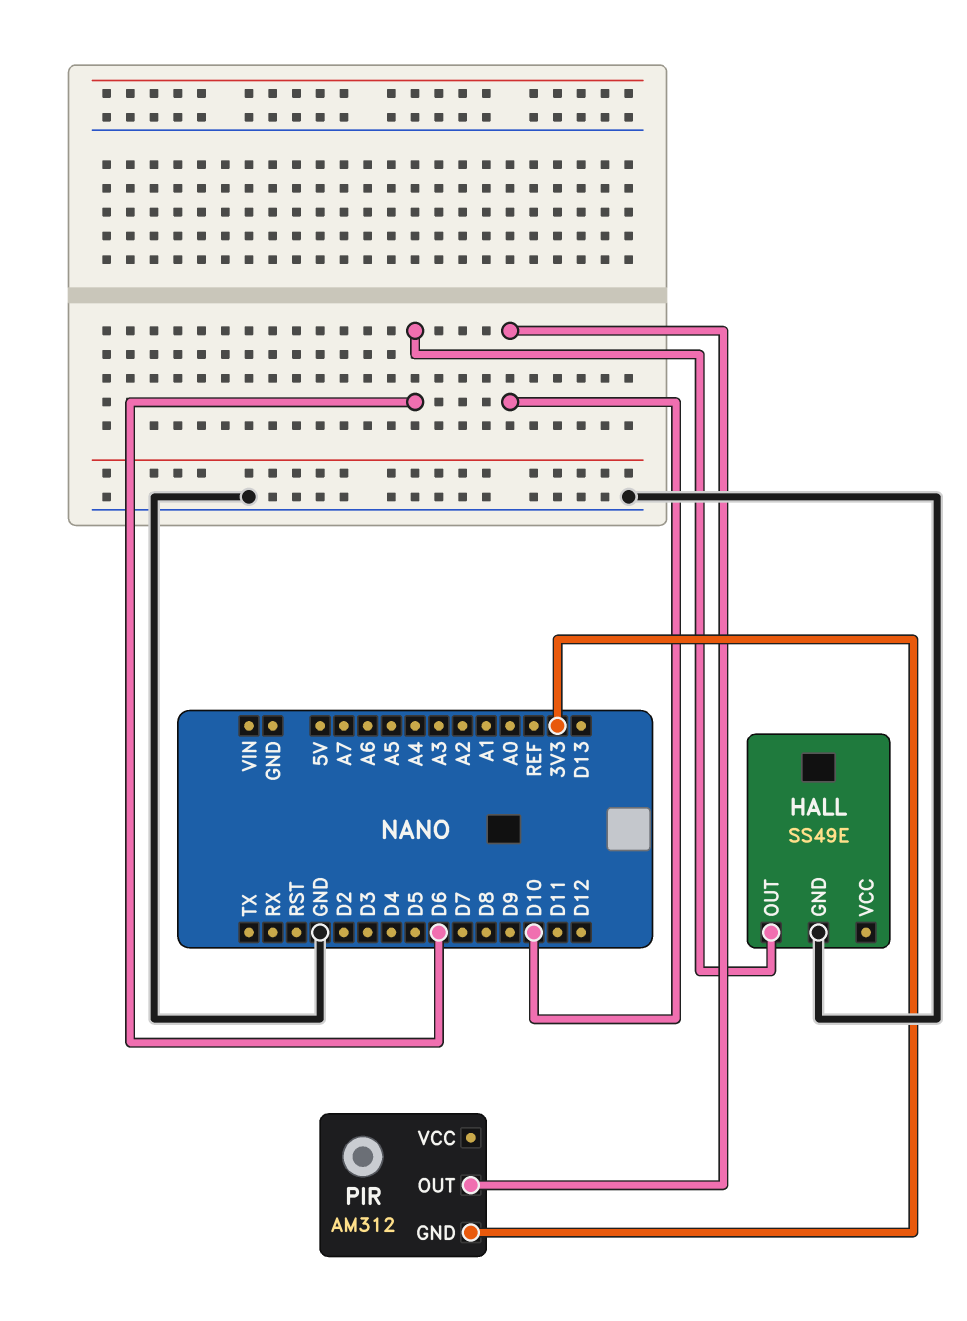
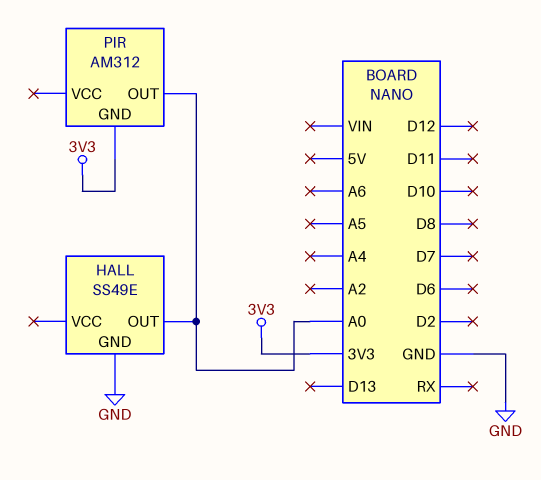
HALL pin OUT: D6 -> A0
PIR pin OUT: D10 -> A0

